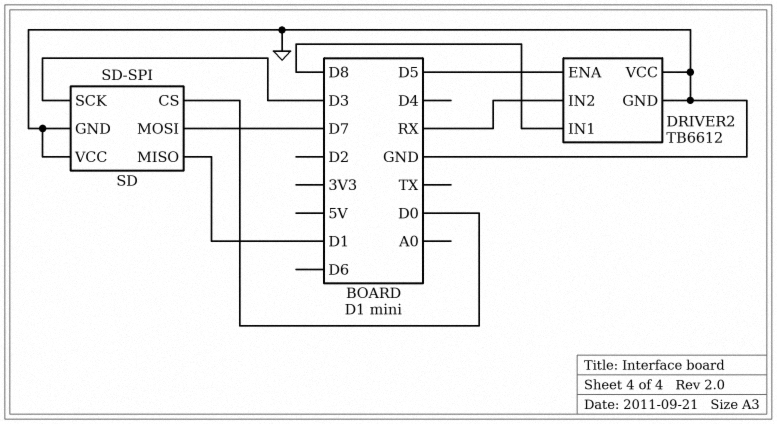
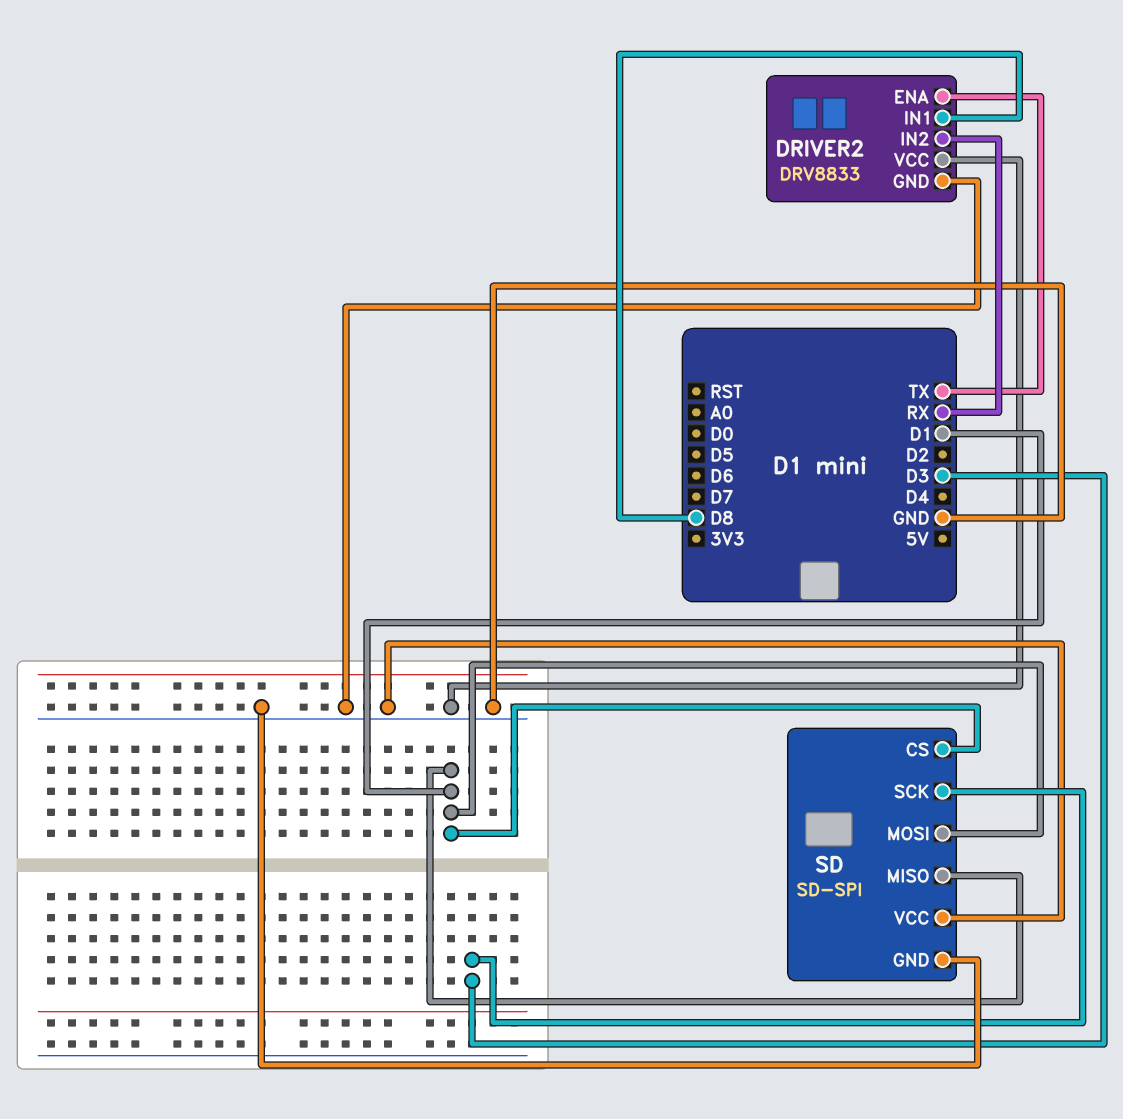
DRIVER2: TB6612 -> DRV8833
DRIVER2 pin ENA: D5 -> TX
SD pin CS: D0 -> D1
SD pin MOSI: D7 -> D1

